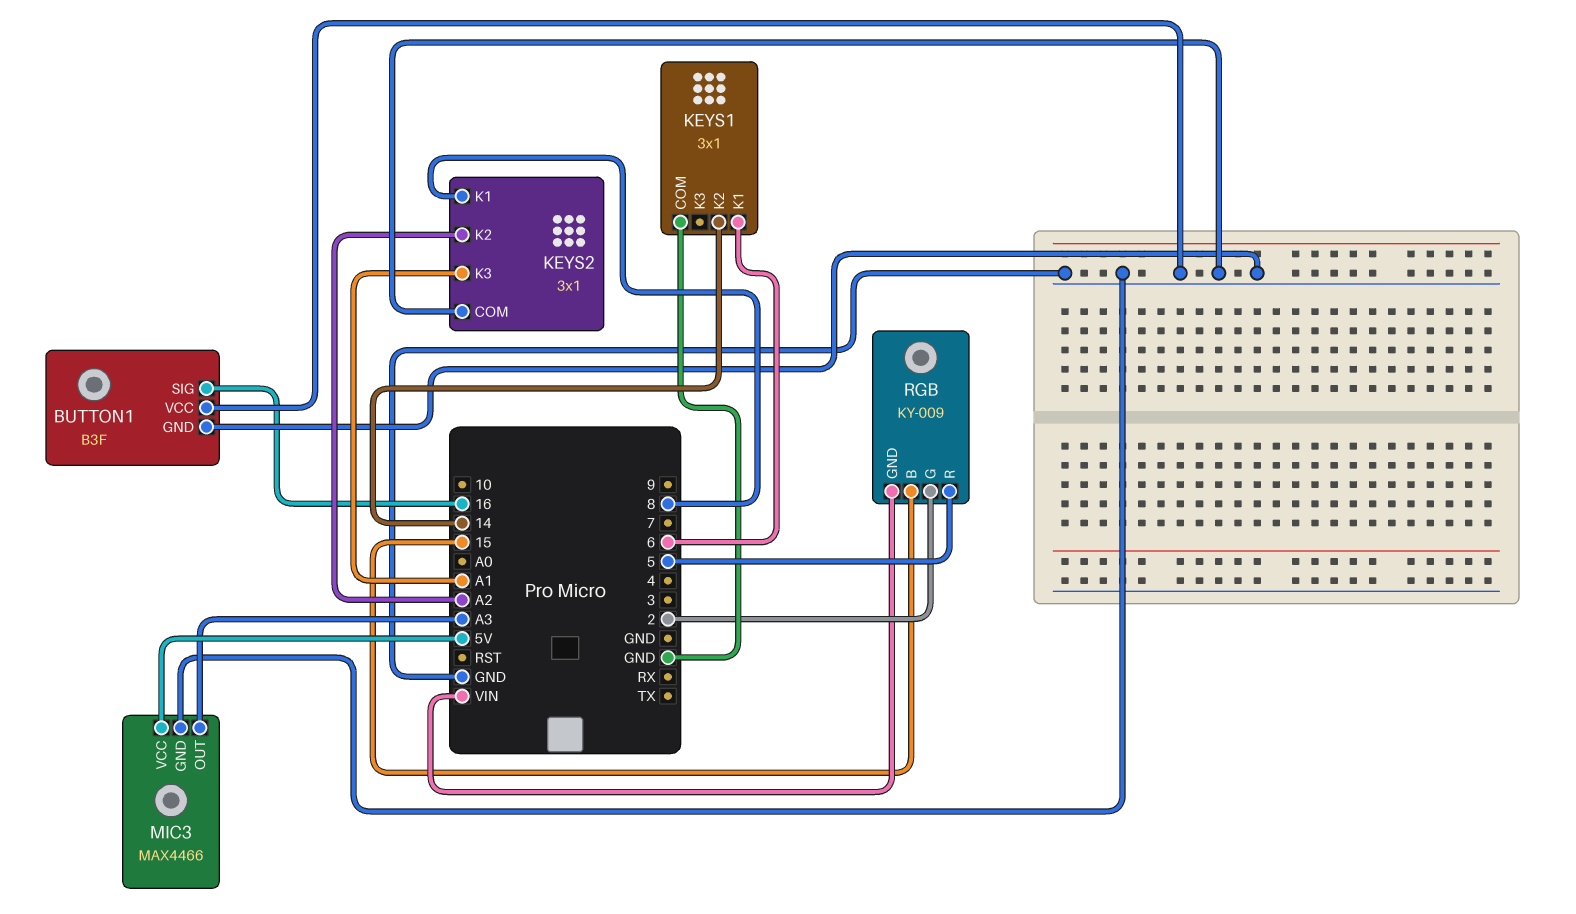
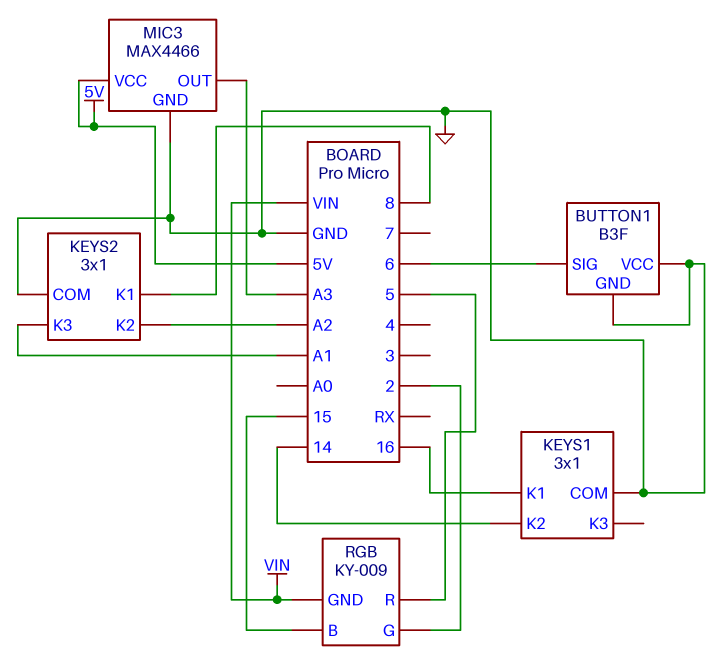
BUTTON1 pin SIG: 16 -> 6
KEYS1 pin K1: 6 -> 16

